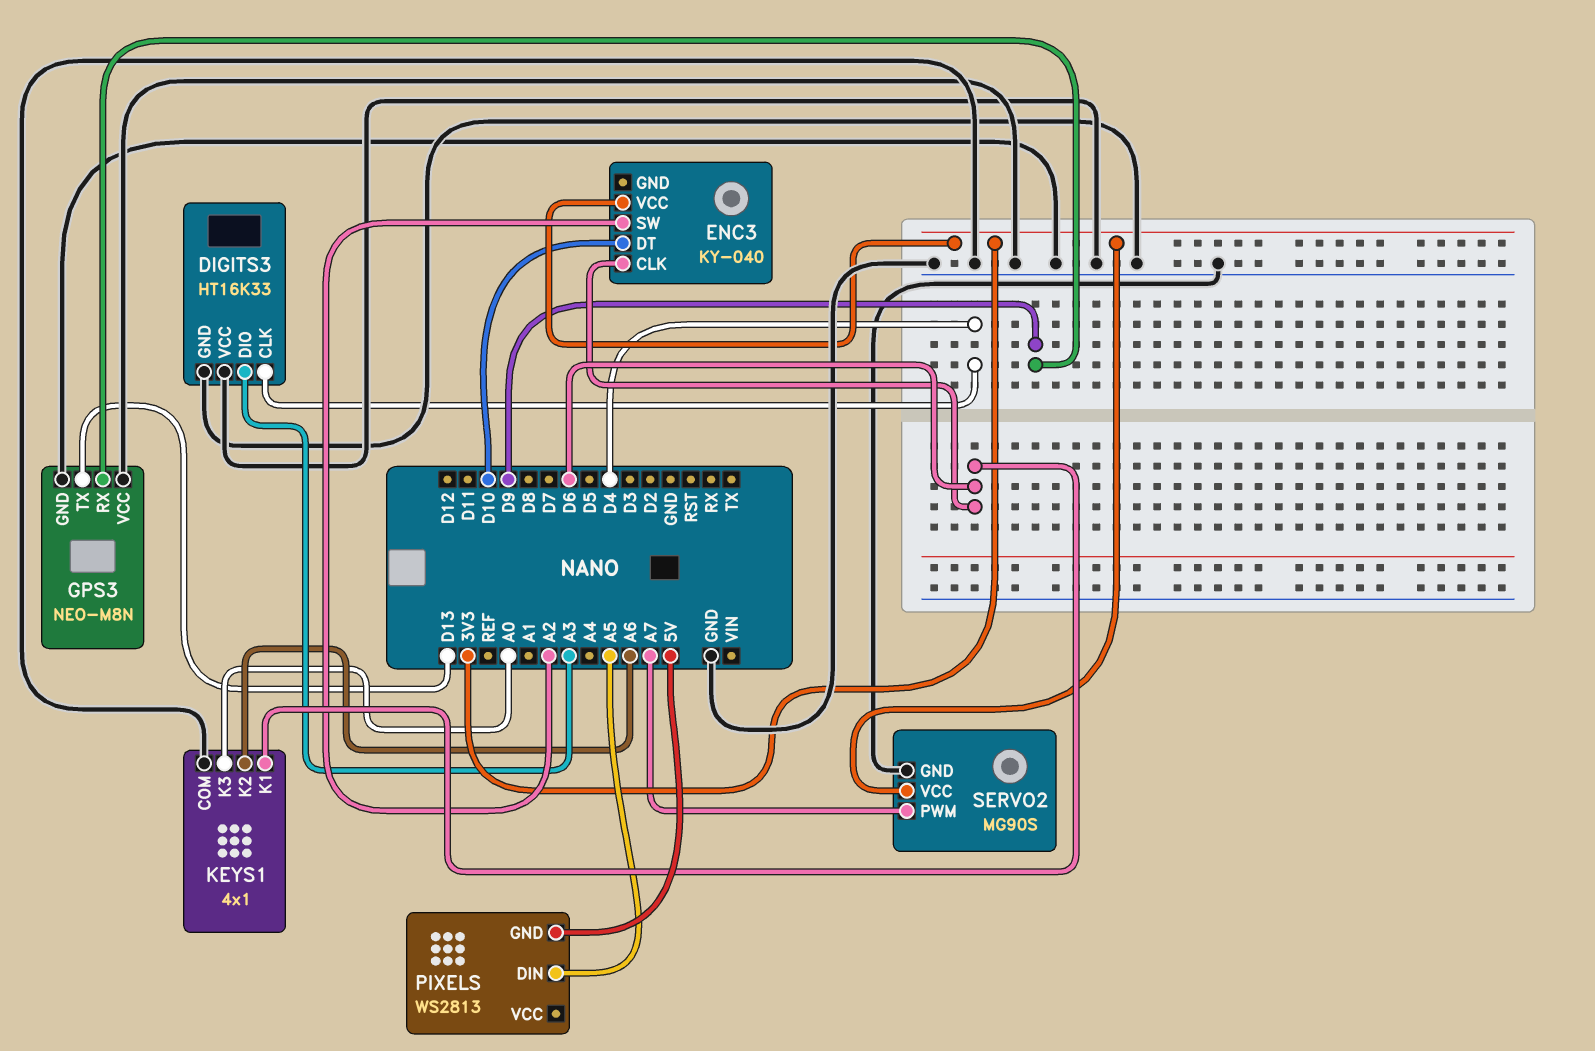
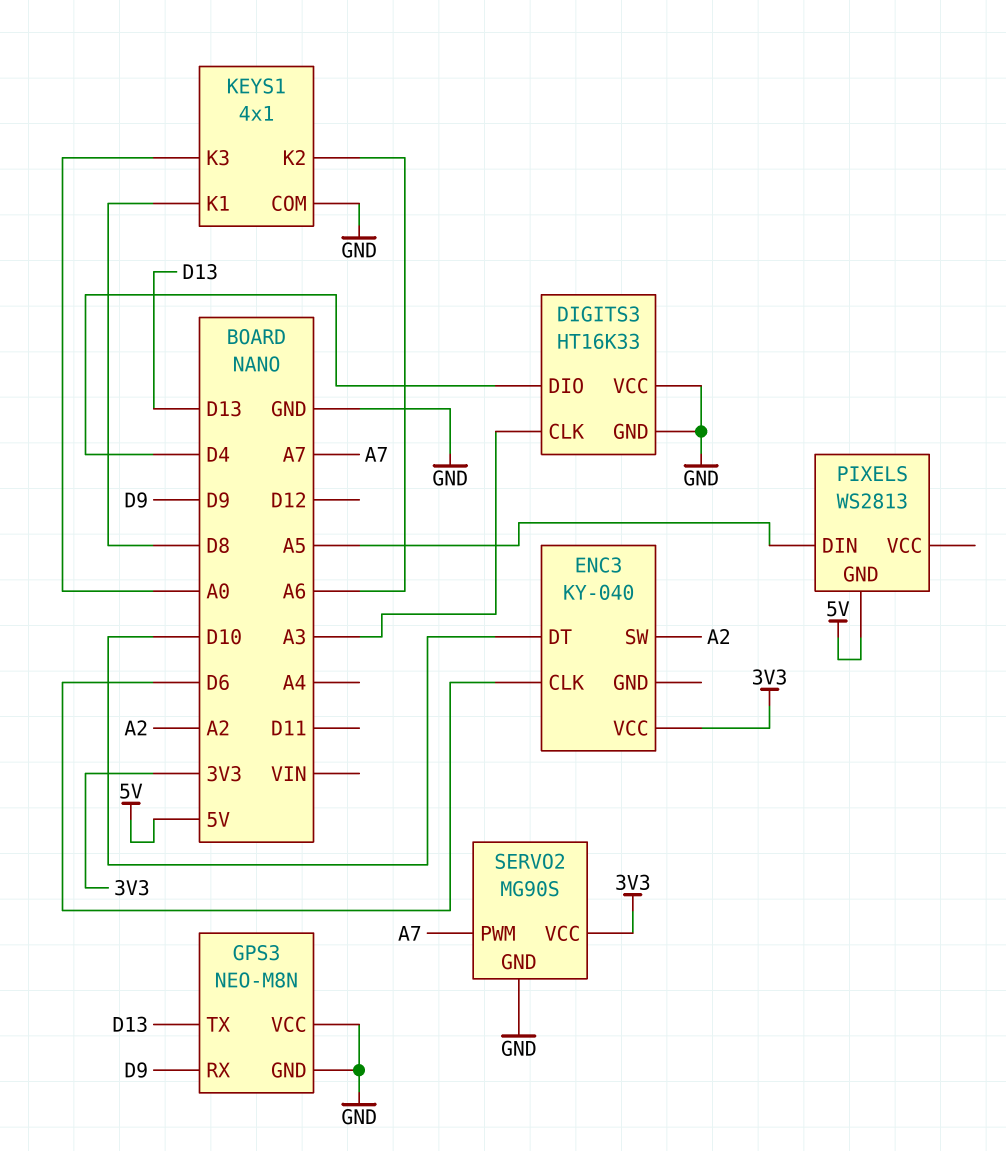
DIGITS3 pin CLK: D4 -> A3
DIGITS3 pin DIO: A3 -> D4
KEYS1 pin K1: D6 -> D8

